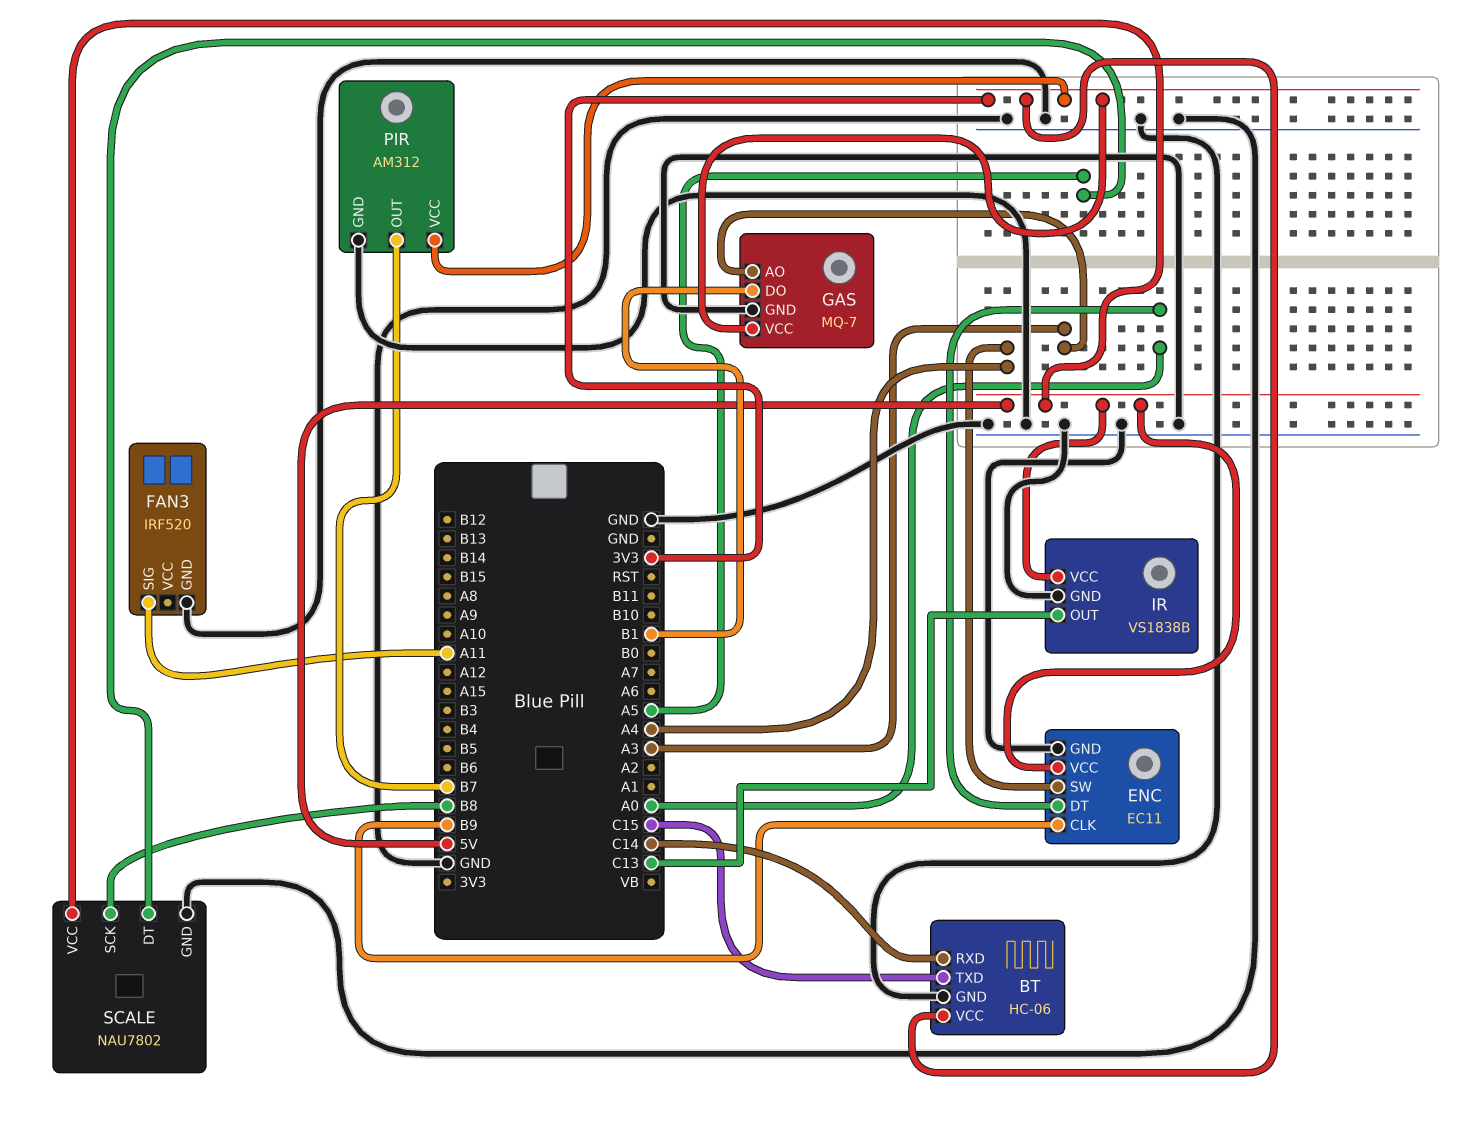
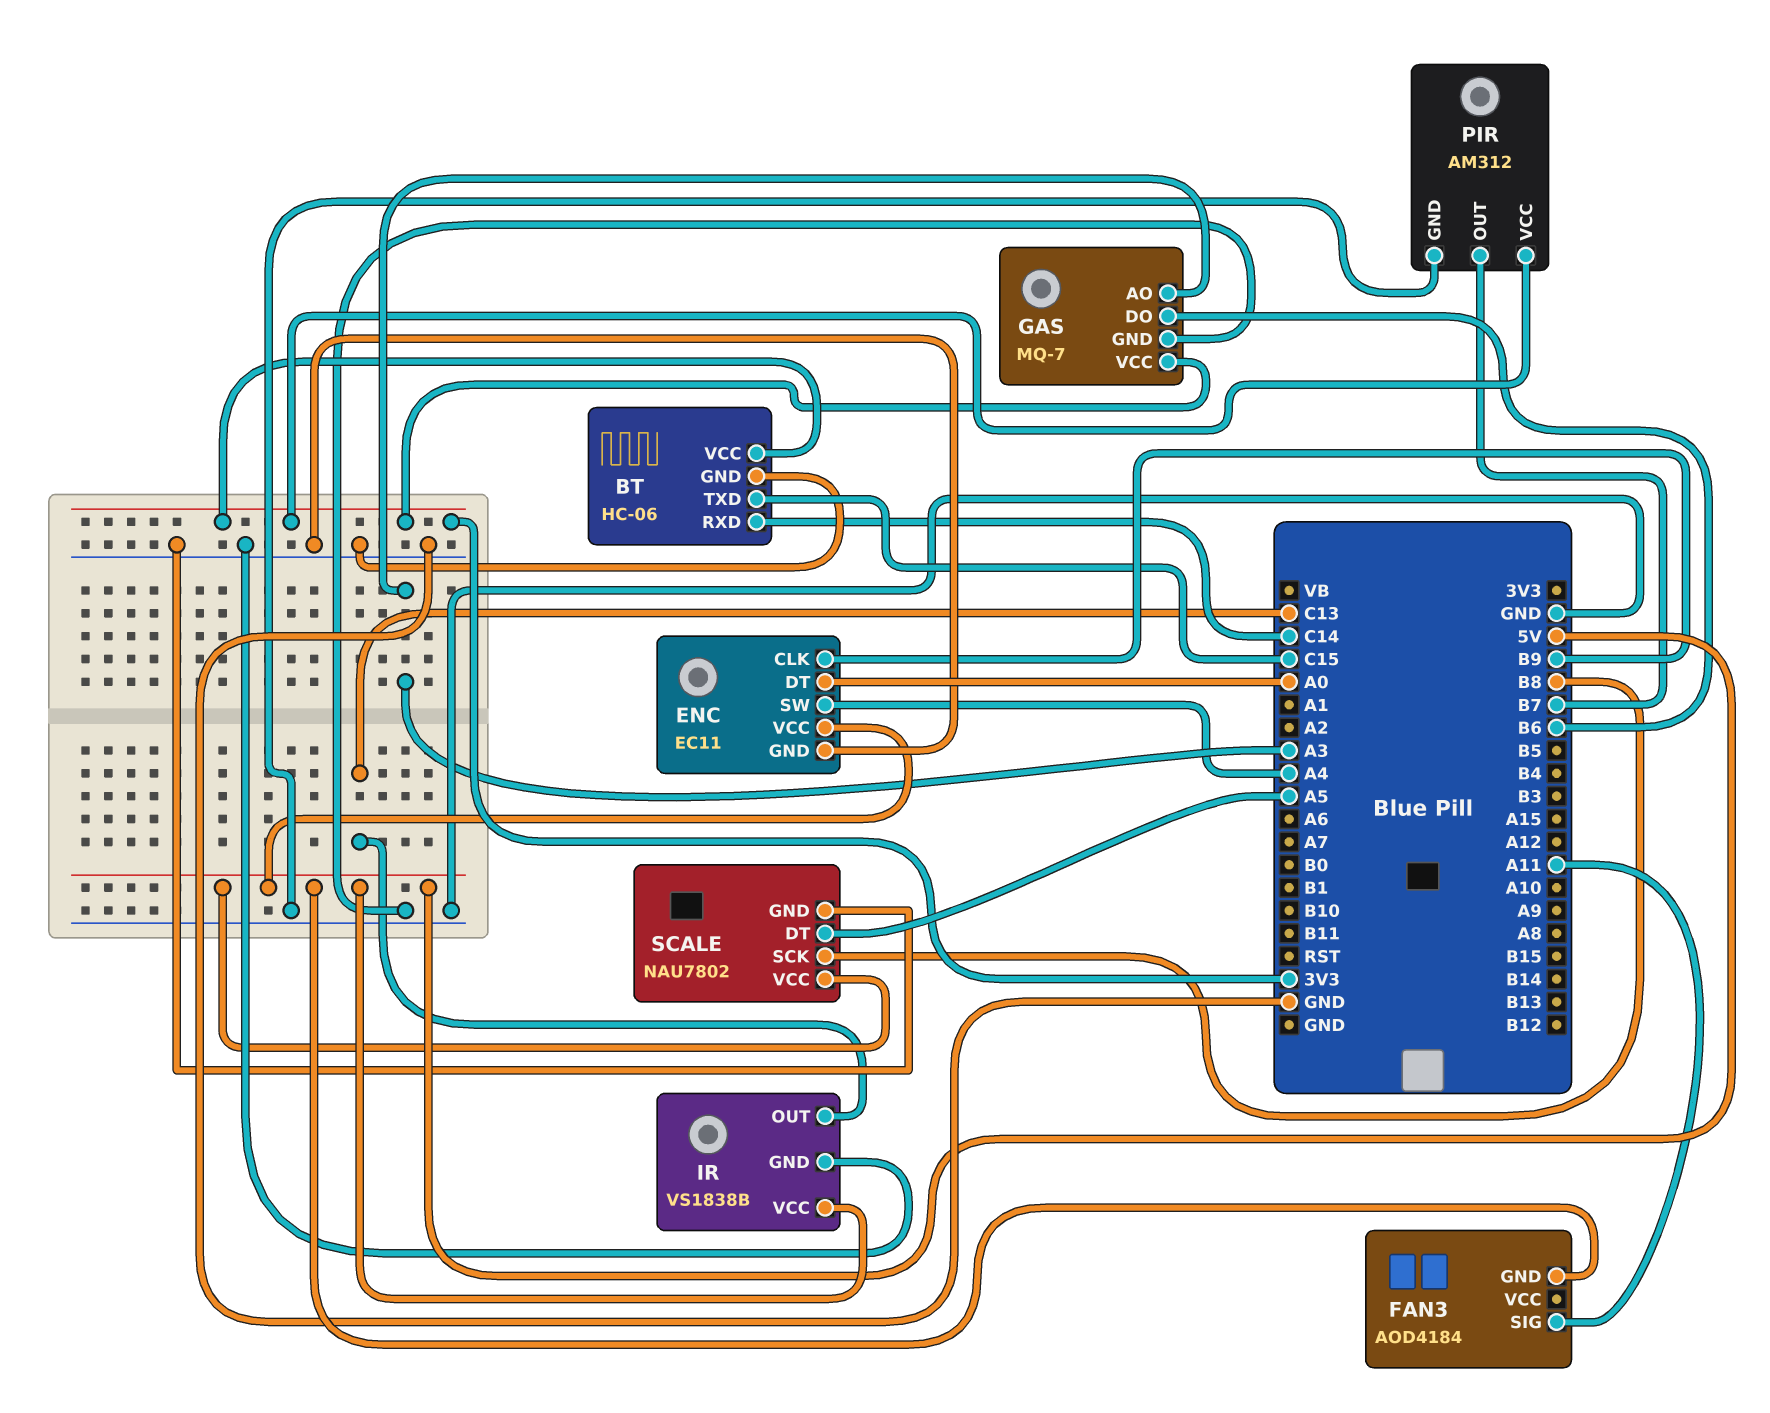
FAN3: IRF520 -> AOD4184
FAN3 pin GND: GND -> 5V
GAS pin DO: B1 -> B6

